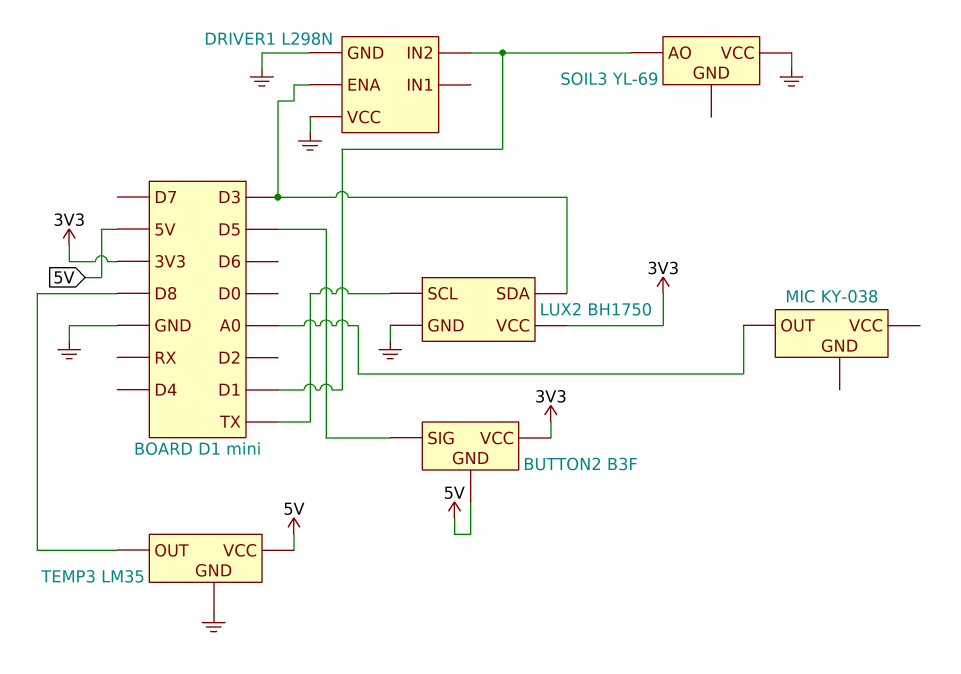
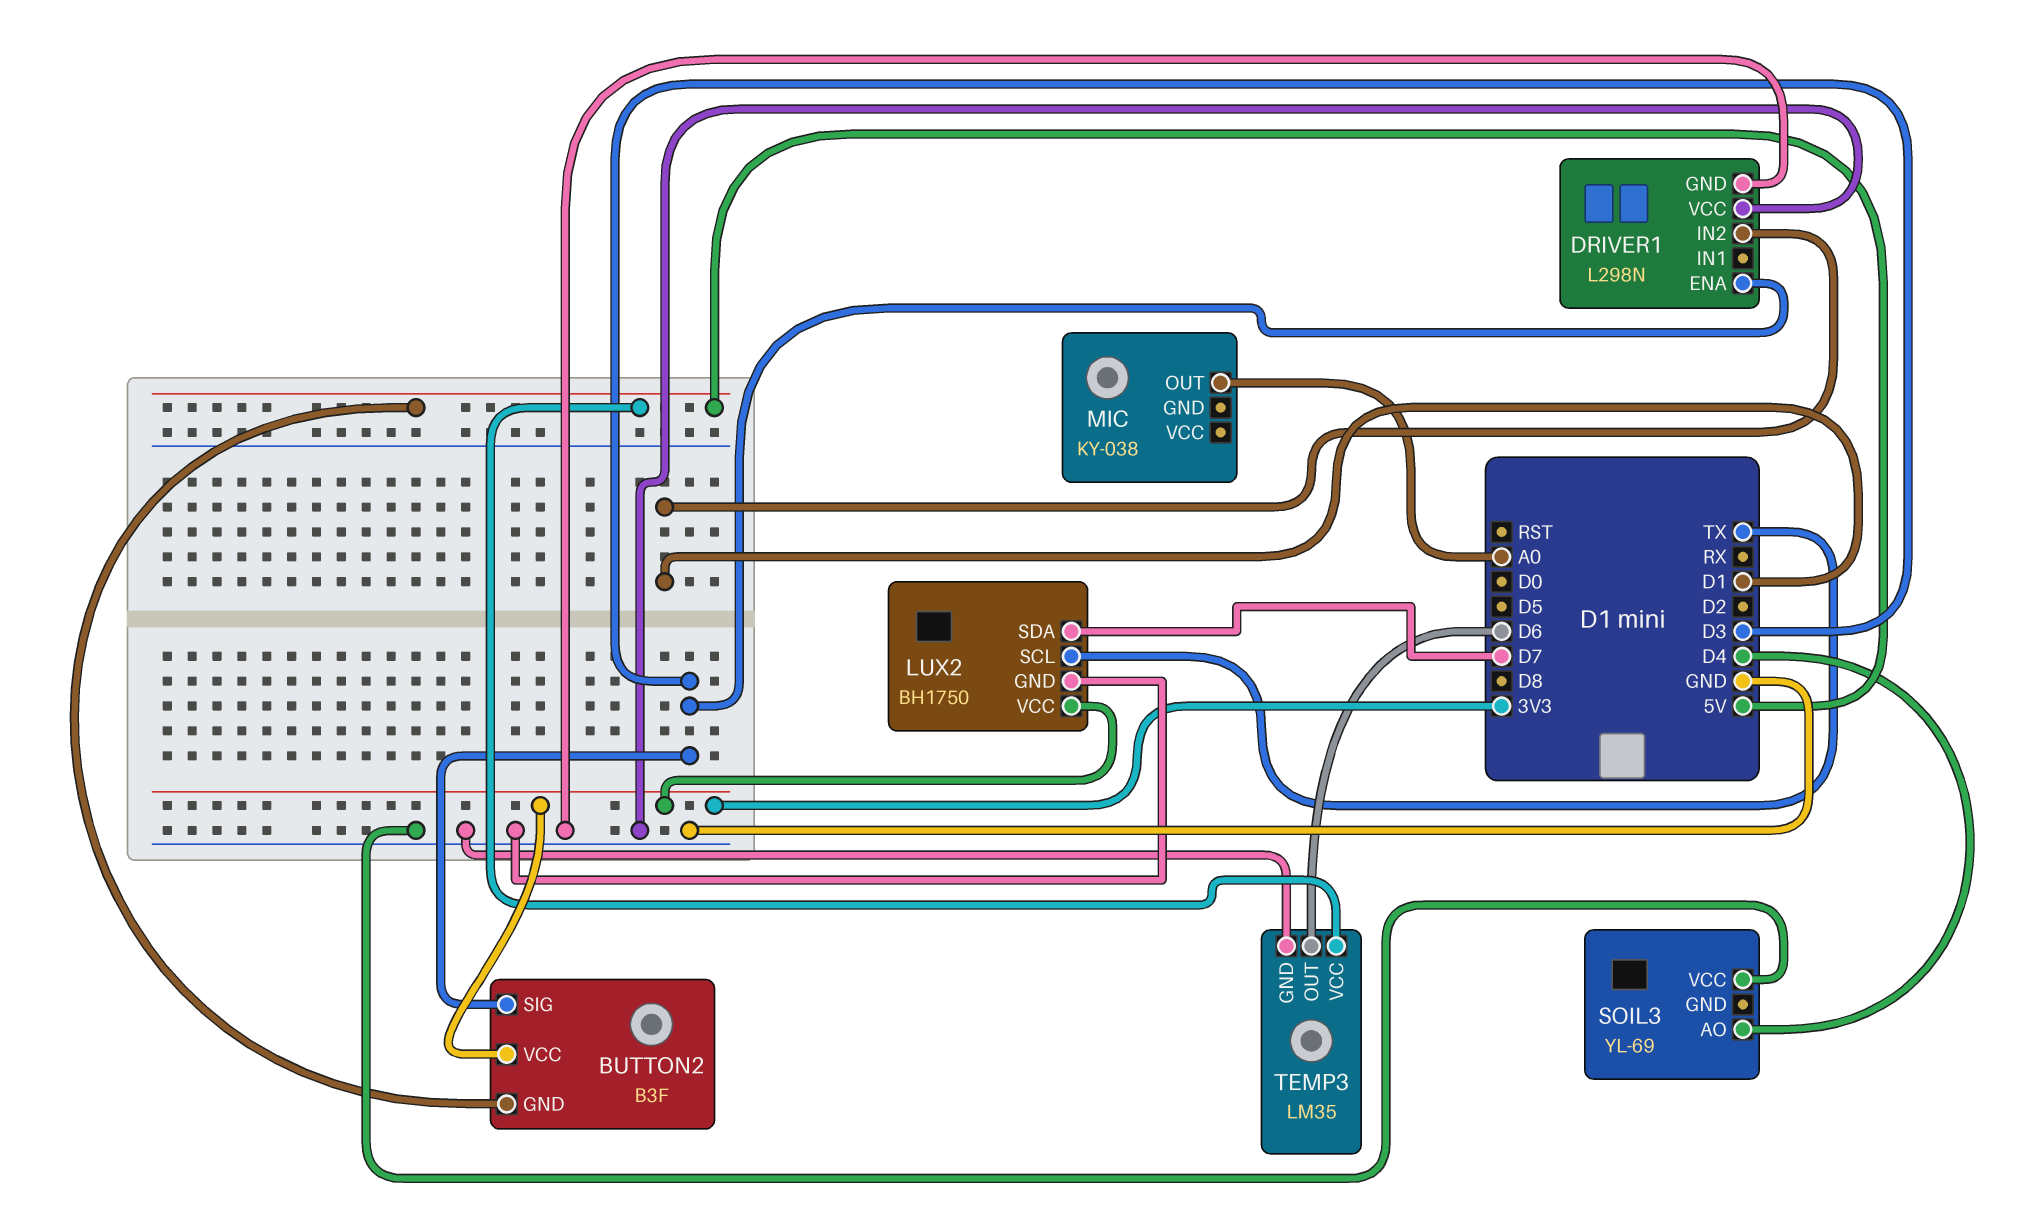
BUTTON2 pin SIG: D5 -> D3
LUX2 pin SDA: D3 -> D7
SOIL3 pin AO: D1 -> D4
TEMP3 pin OUT: D8 -> D6

